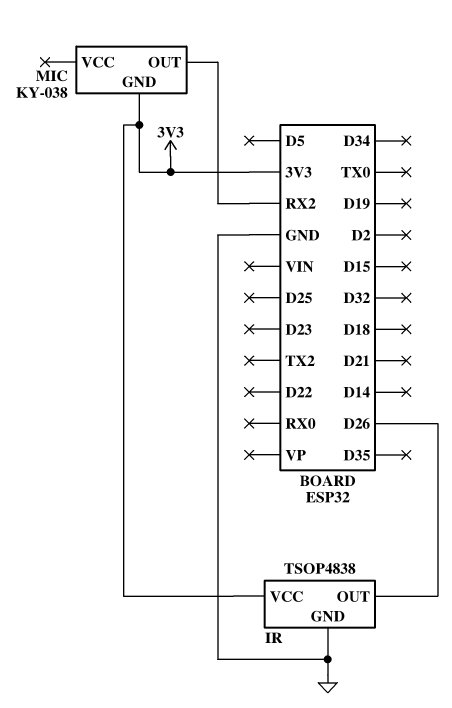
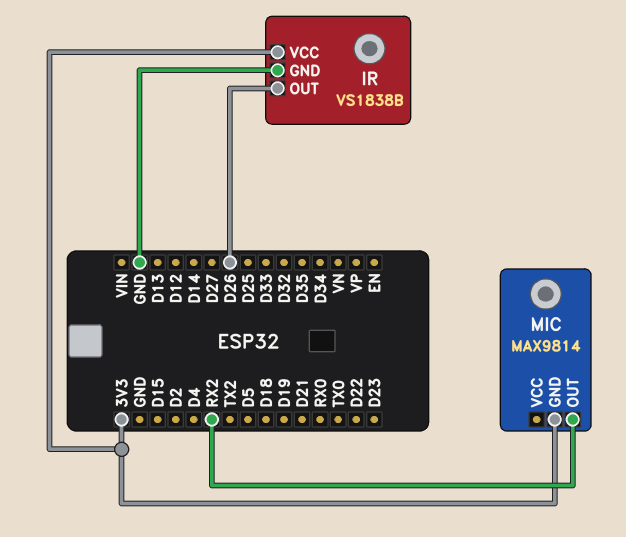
IR: TSOP4838 -> VS1838B
MIC: KY-038 -> MAX9814

